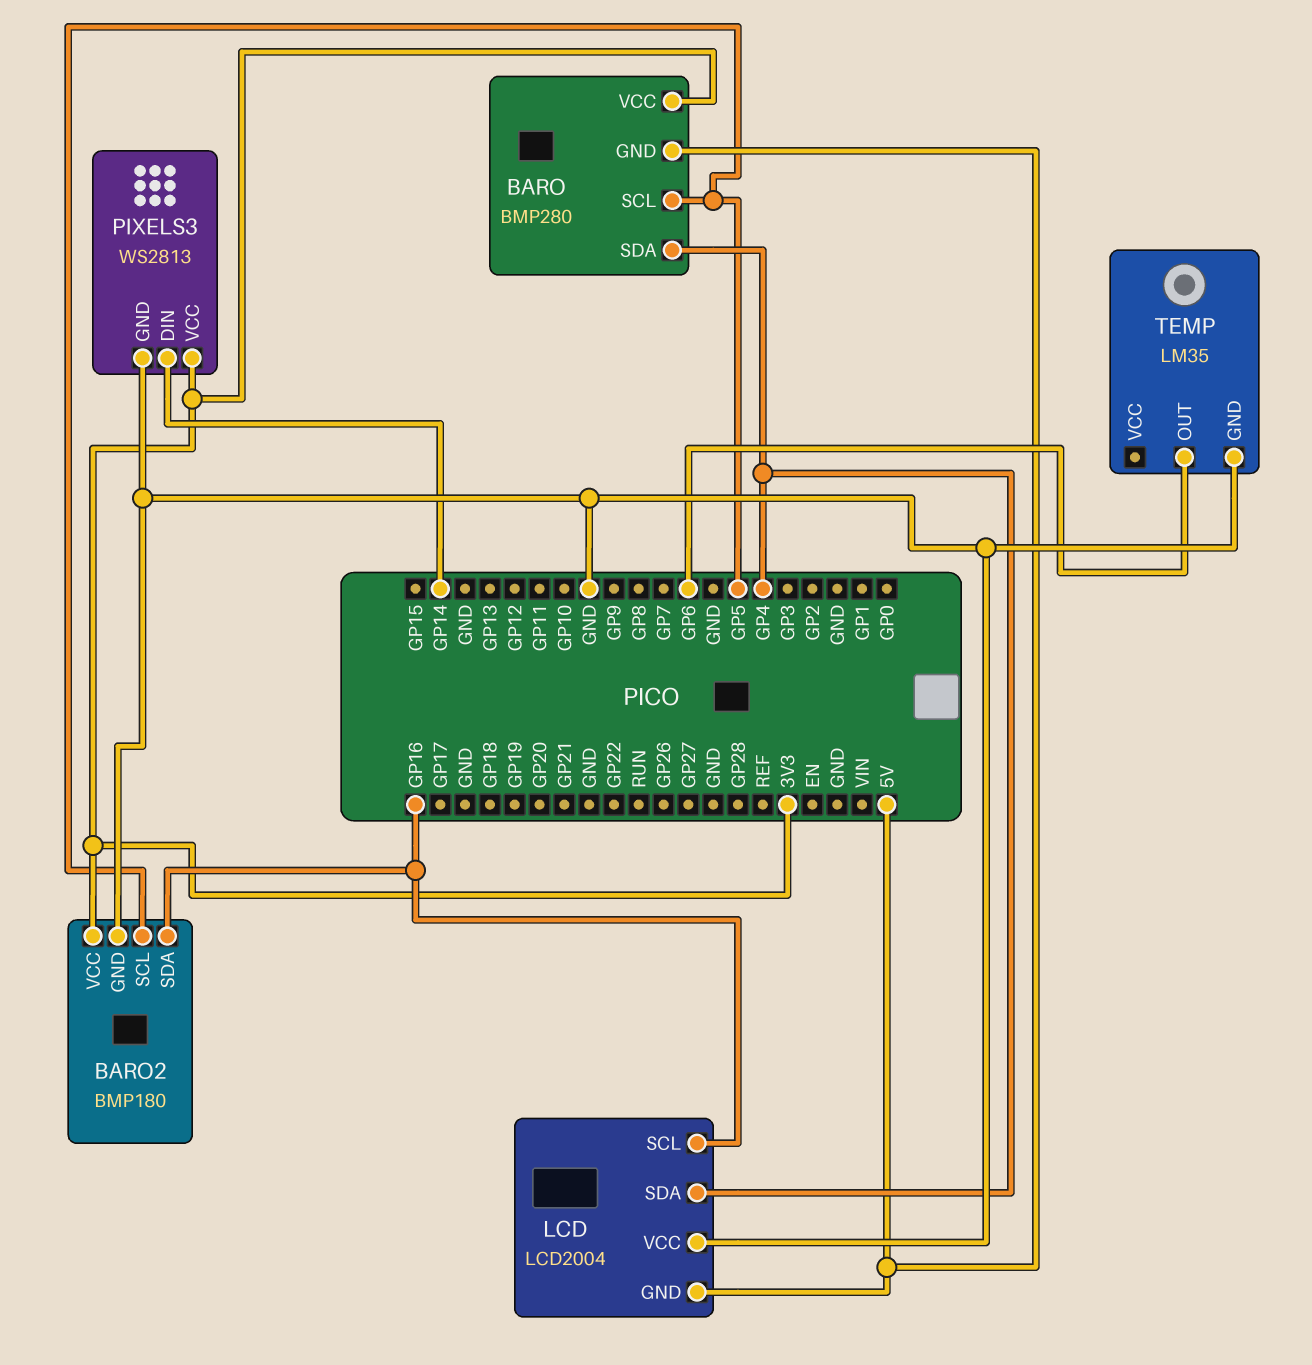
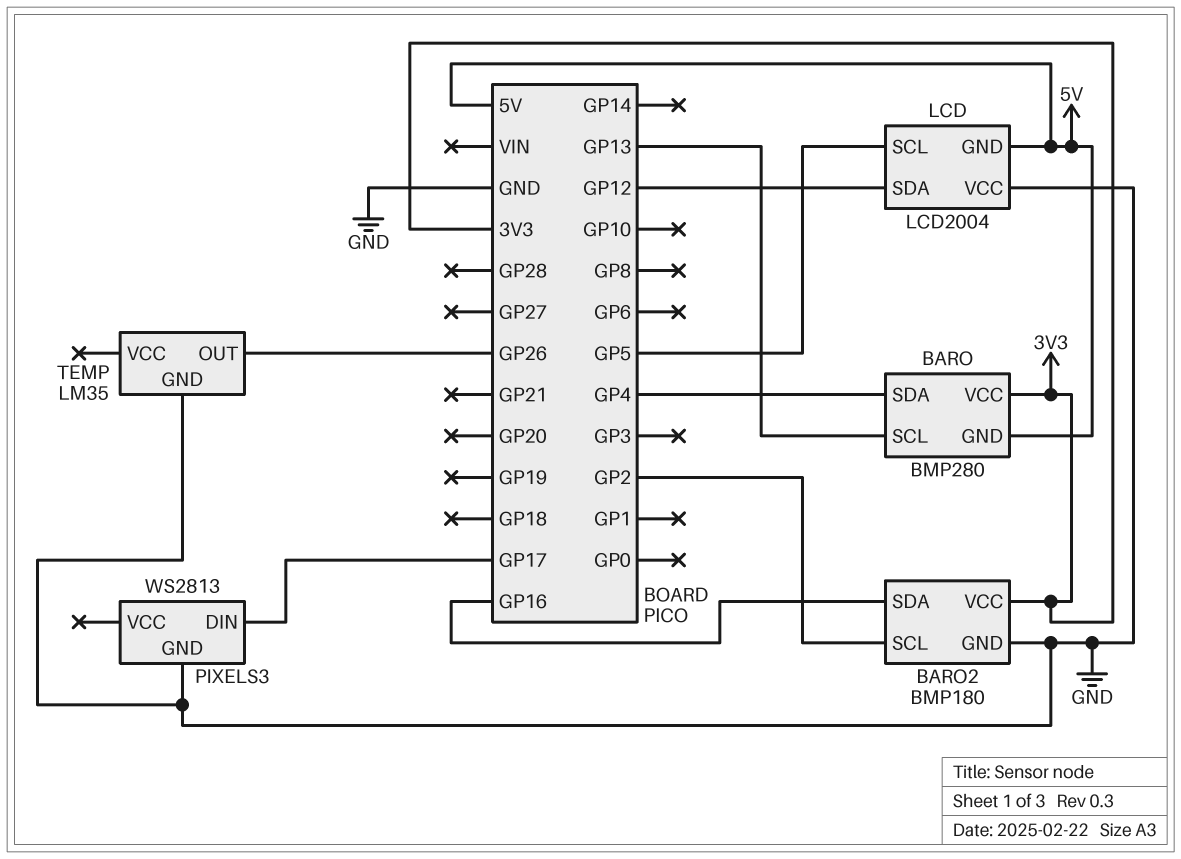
BARO pin SCL: GP5 -> GP13
BARO2 pin SCL: GP5 -> GP2
LCD pin SCL: GP16 -> GP5
LCD pin SDA: GP4 -> GP12
PIXELS3 pin DIN: GP14 -> GP17
PIXELS3 pin VCC: 3V3 -> none
TEMP pin OUT: GP6 -> GP26

